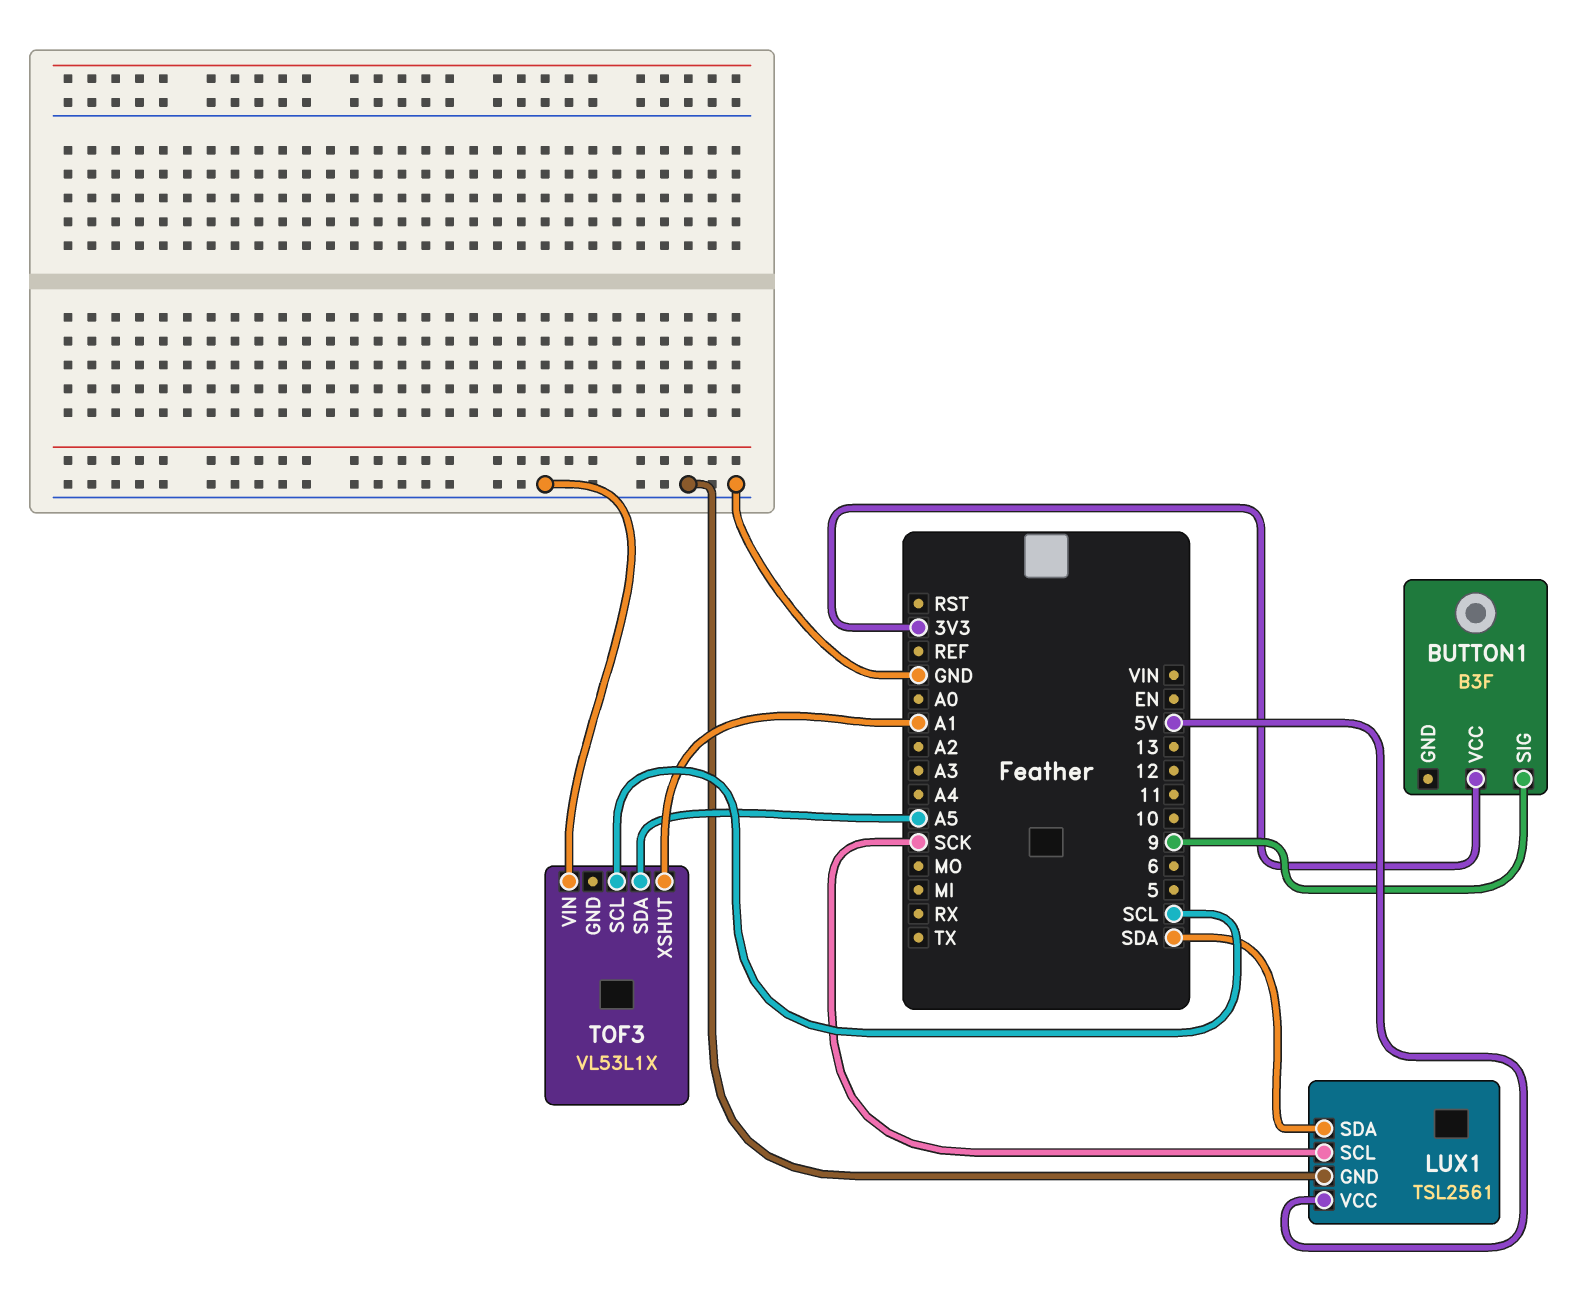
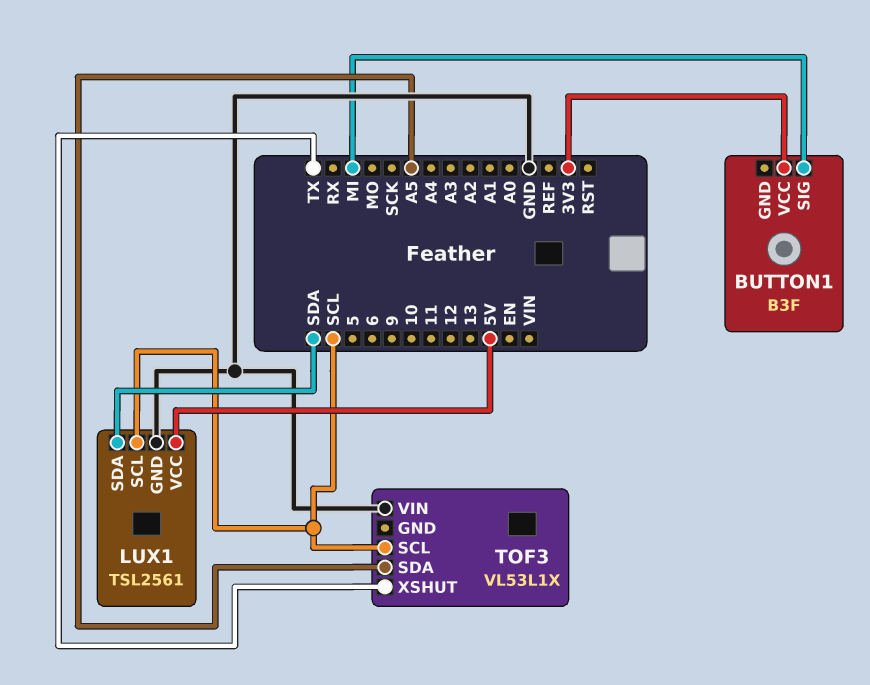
BUTTON1 pin SIG: 9 -> MI
LUX1 pin SCL: SCK -> SCL
TOF3 pin XSHUT: A1 -> TX

